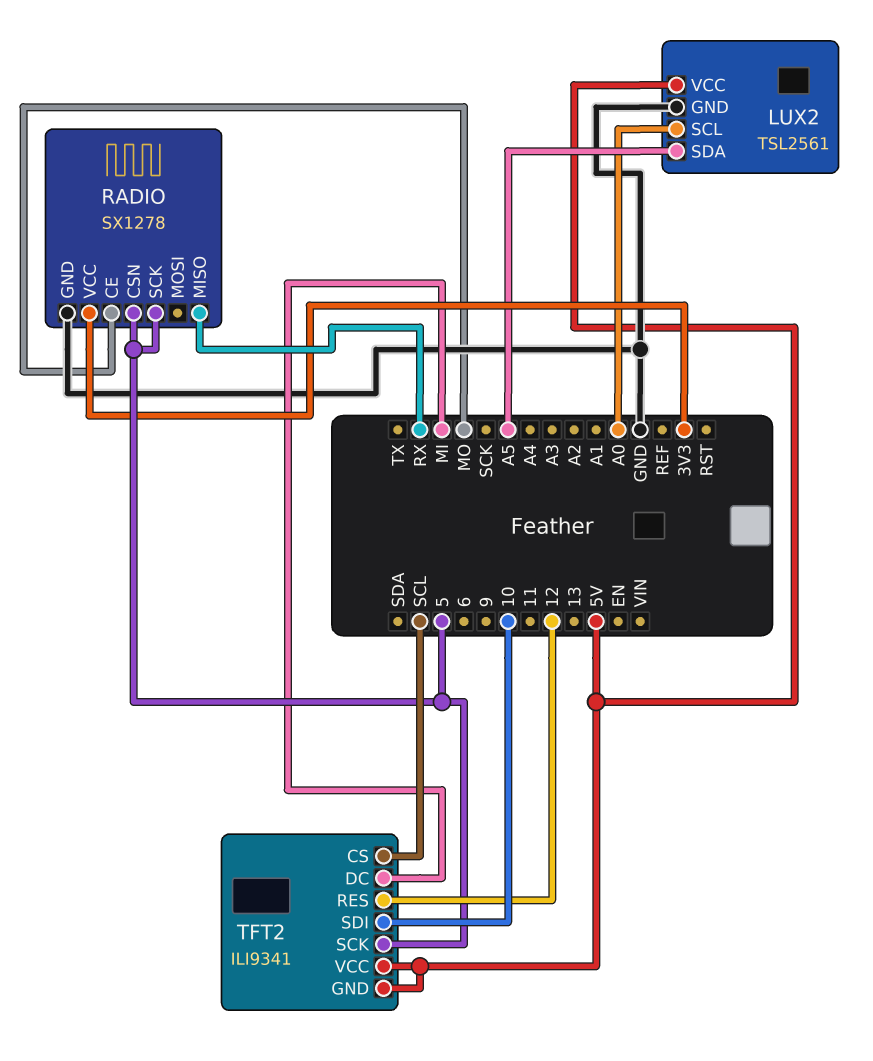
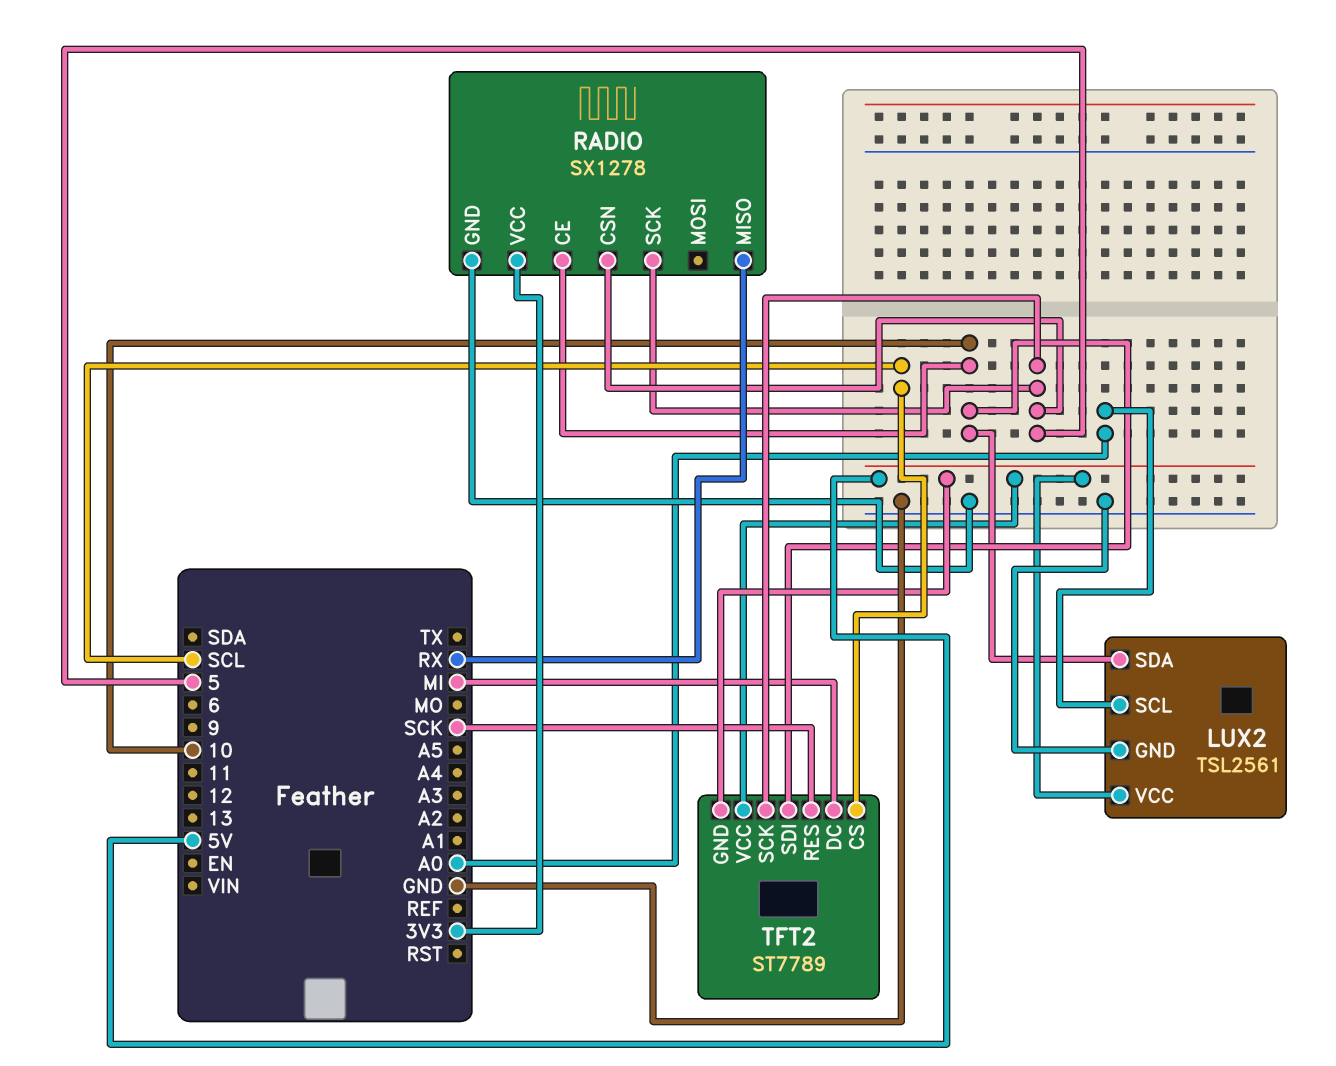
LUX2 pin SDA: A5 -> 10
RADIO pin CE: MO -> 10
TFT2: ILI9341 -> ST7789
TFT2 pin RES: 12 -> SCK

